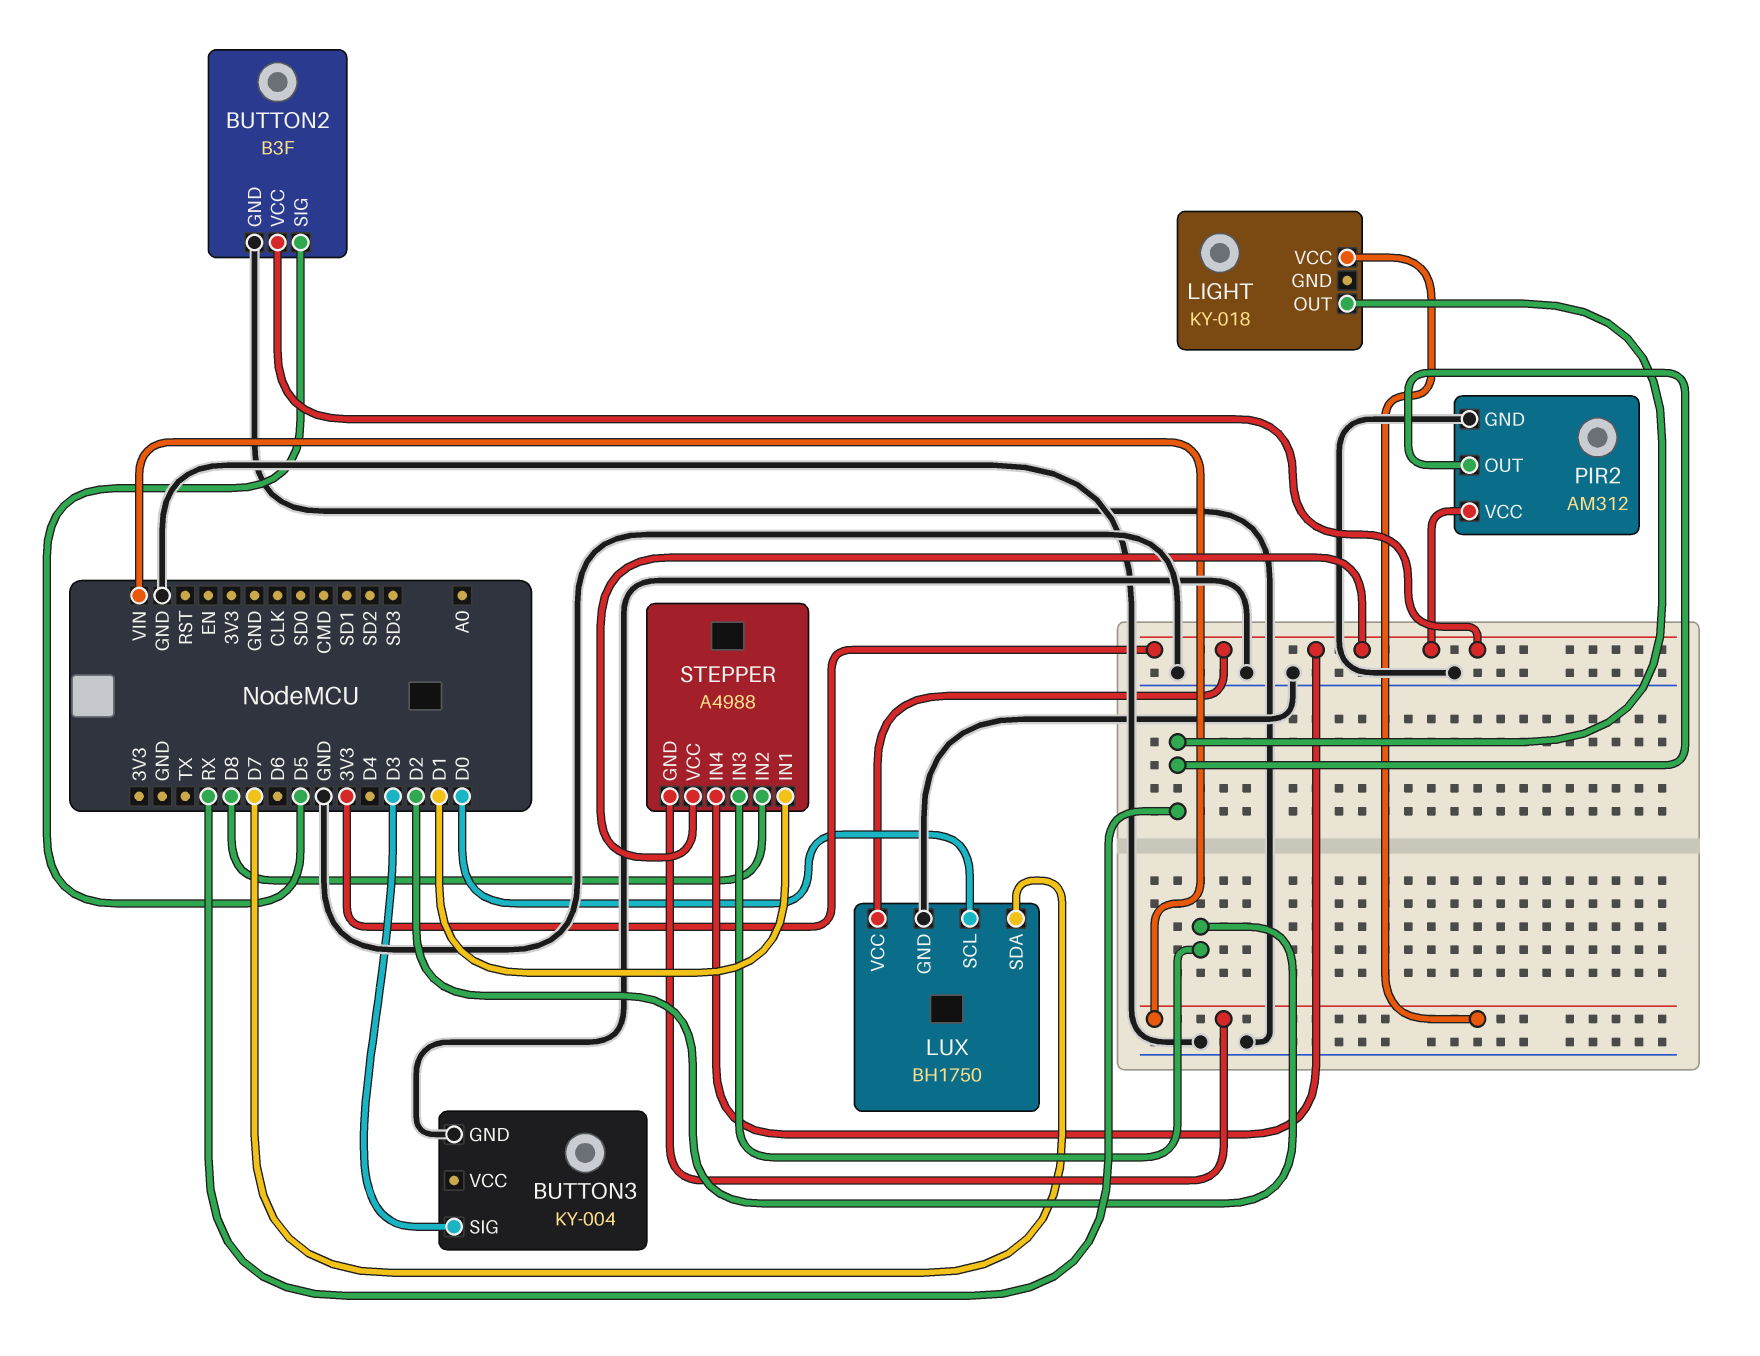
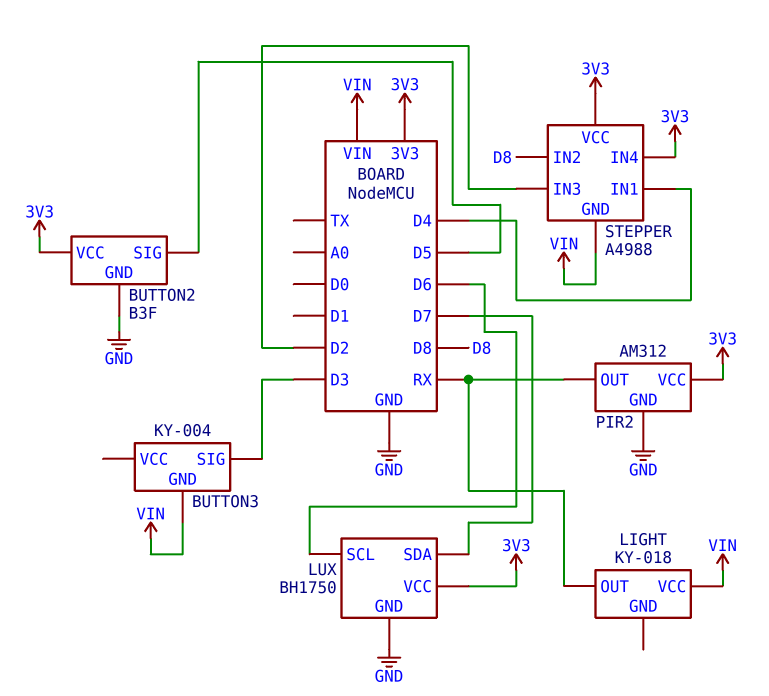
BUTTON3 pin GND: GND -> VIN
LUX pin SCL: D0 -> D6
STEPPER pin IN1: D1 -> D4

